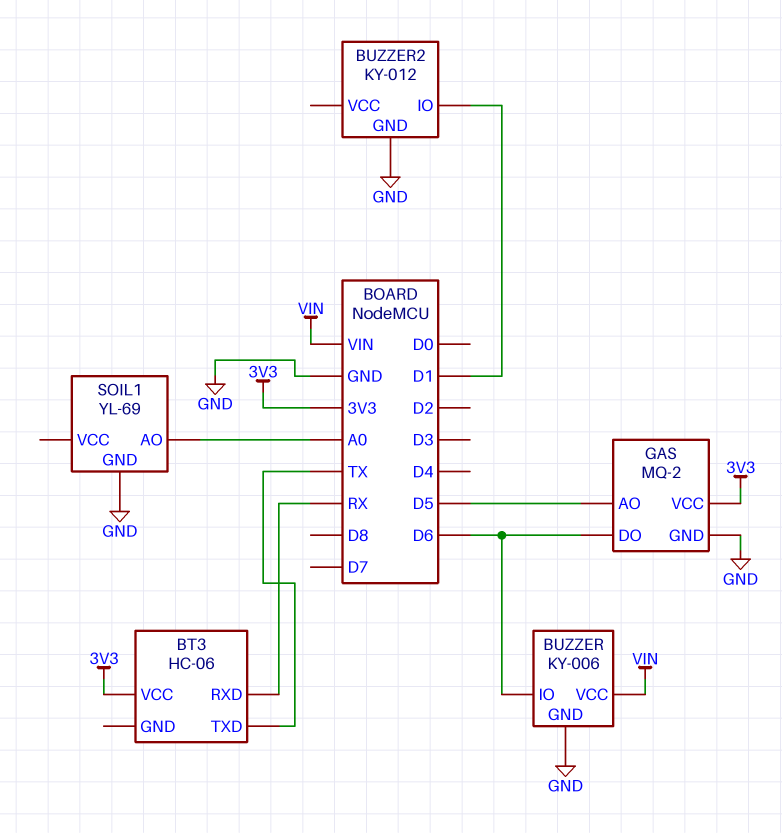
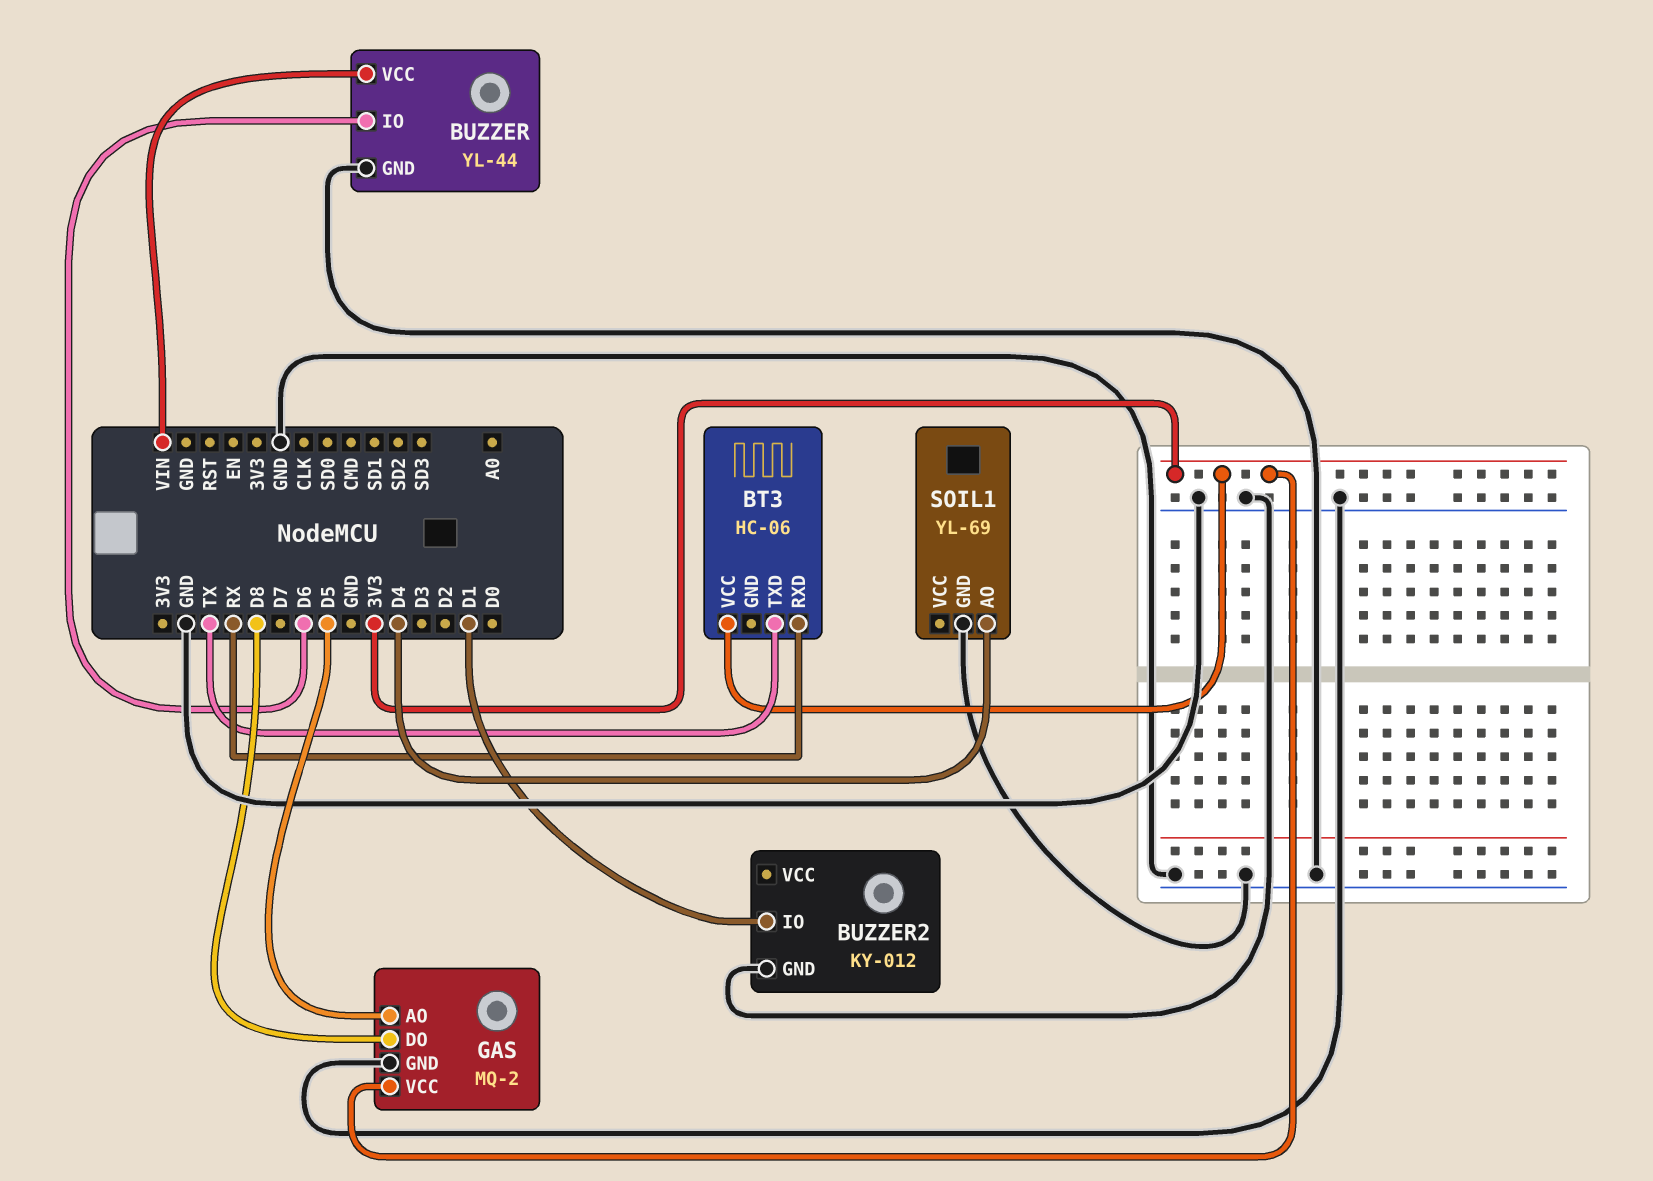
BUZZER: KY-006 -> YL-44
GAS pin DO: D6 -> D8
SOIL1 pin AO: A0 -> D4

